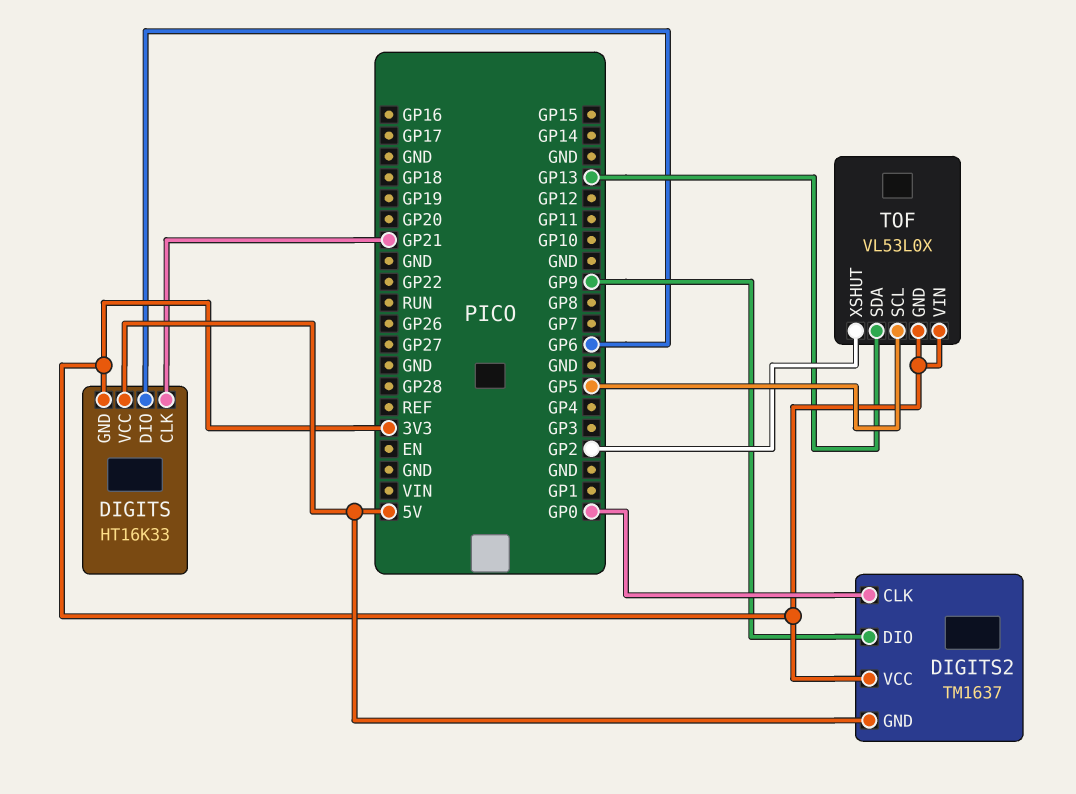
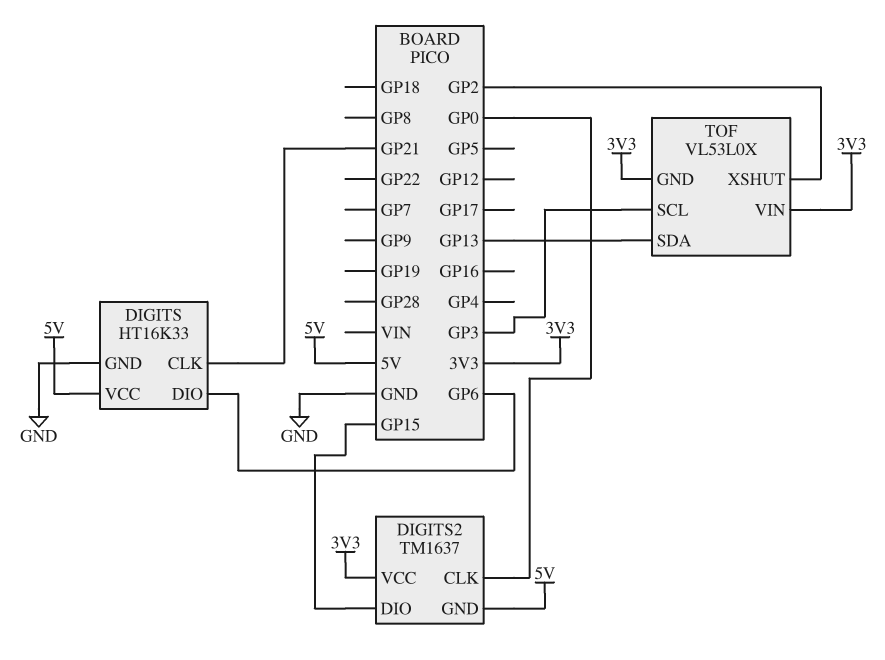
DIGITS pin GND: 3V3 -> GND
DIGITS2 pin DIO: GP9 -> GP15
TOF pin SCL: GP5 -> GP3

